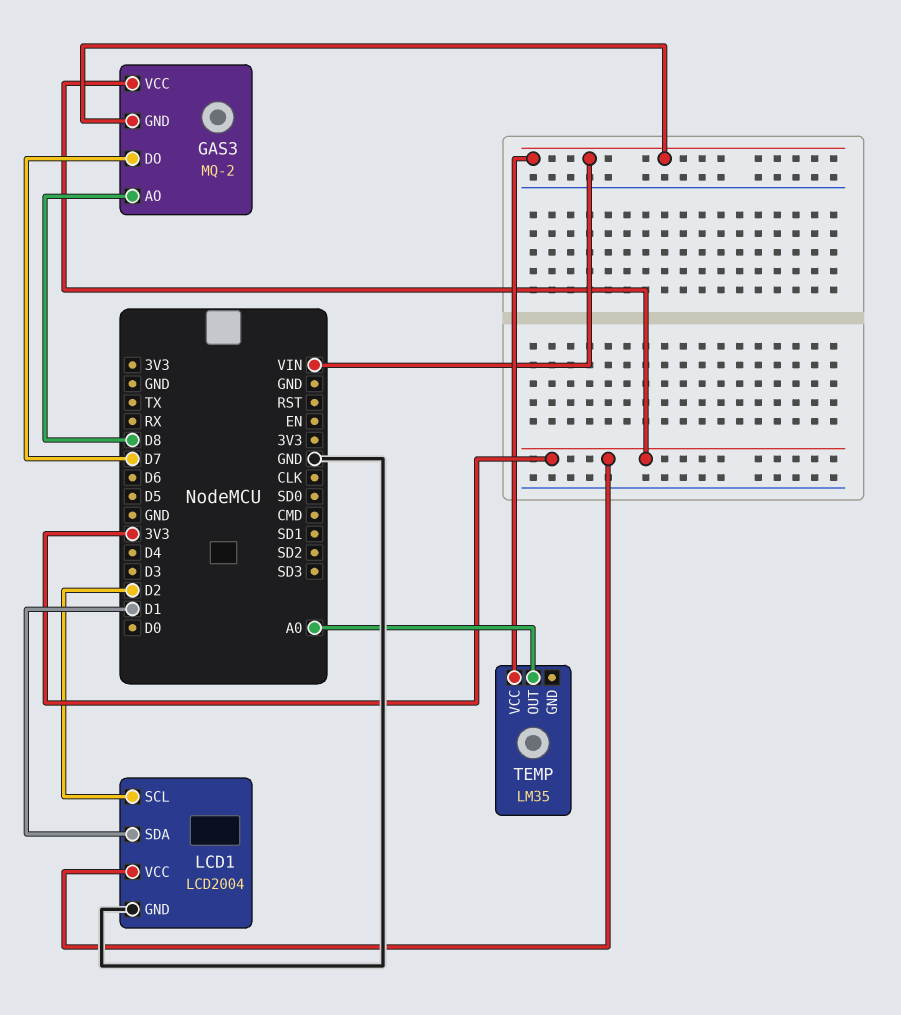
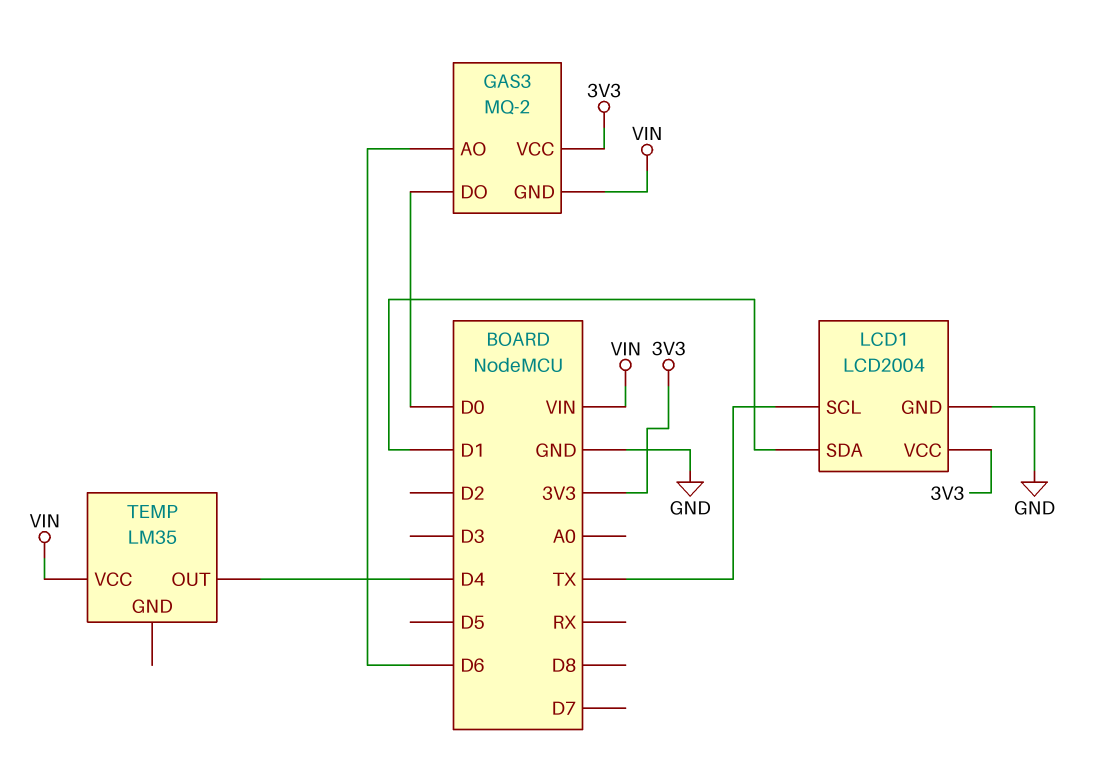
GAS3 pin AO: D8 -> D6
GAS3 pin DO: D7 -> D0
LCD1 pin SCL: D2 -> TX
TEMP pin OUT: A0 -> D4

